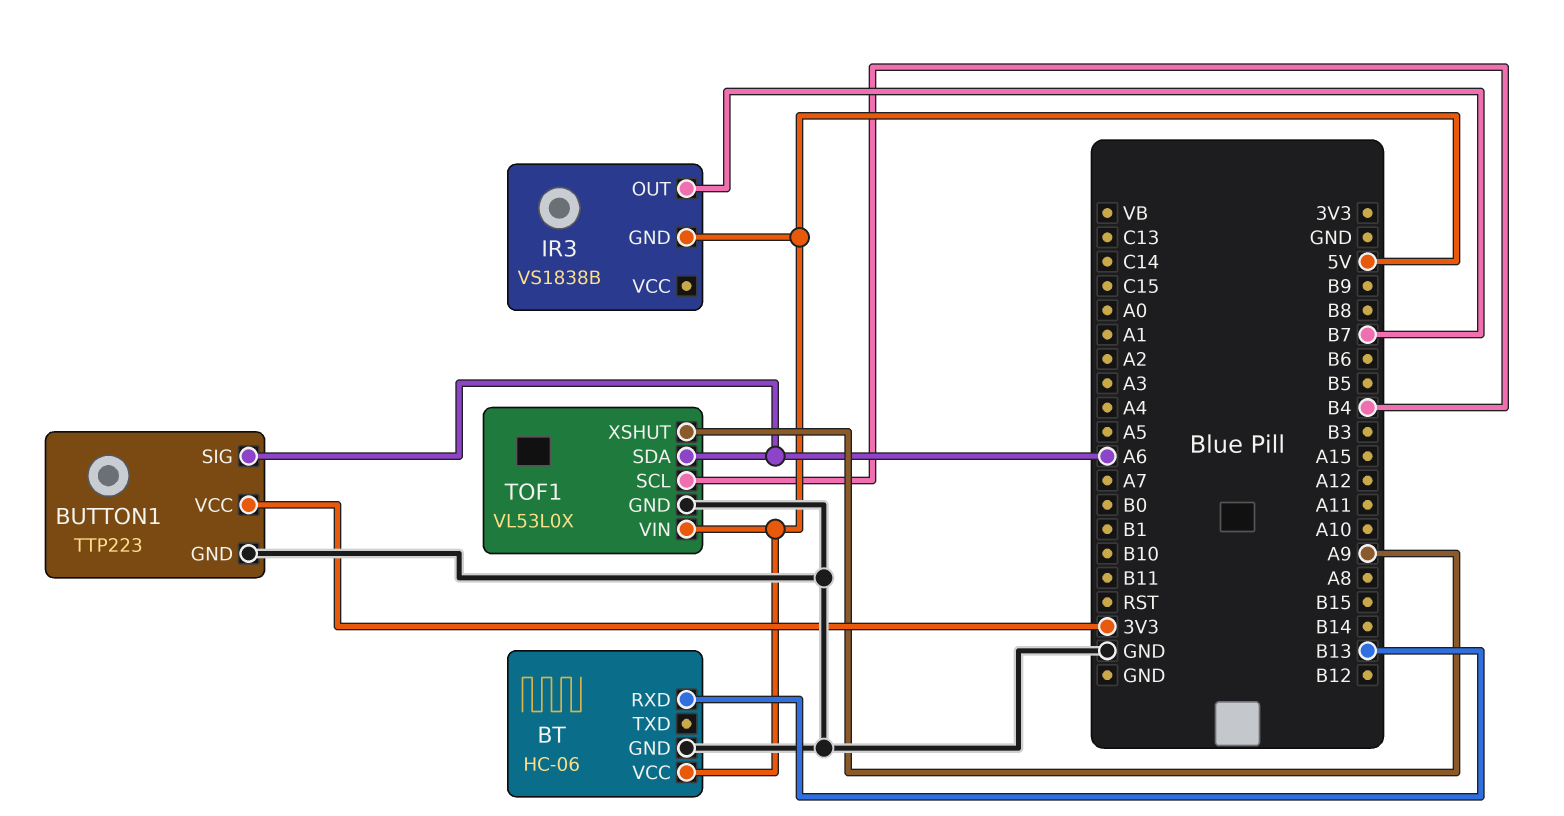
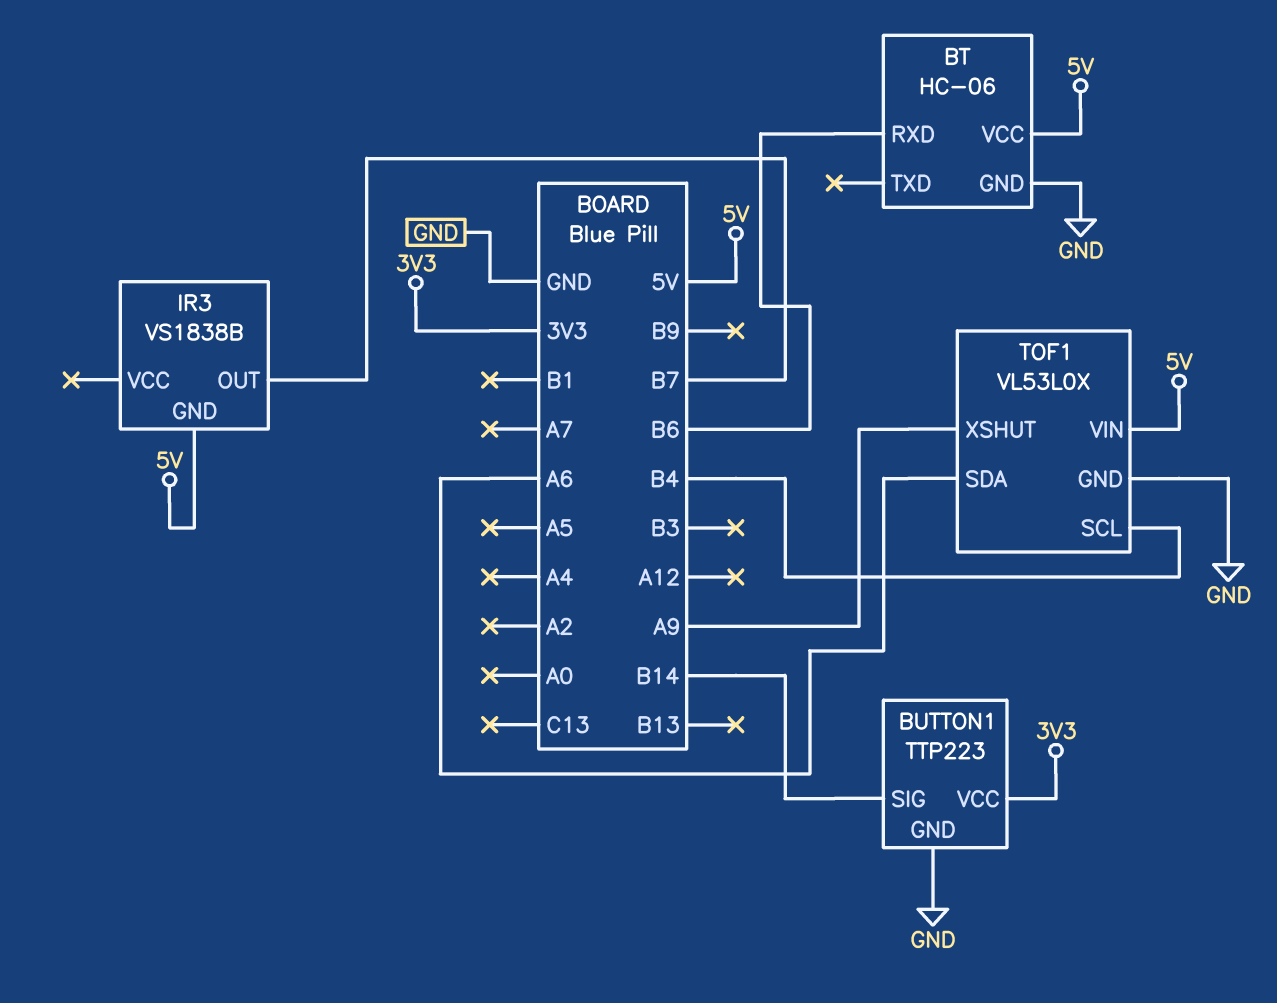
BT pin RXD: B13 -> B6
BUTTON1 pin SIG: A6 -> B14

